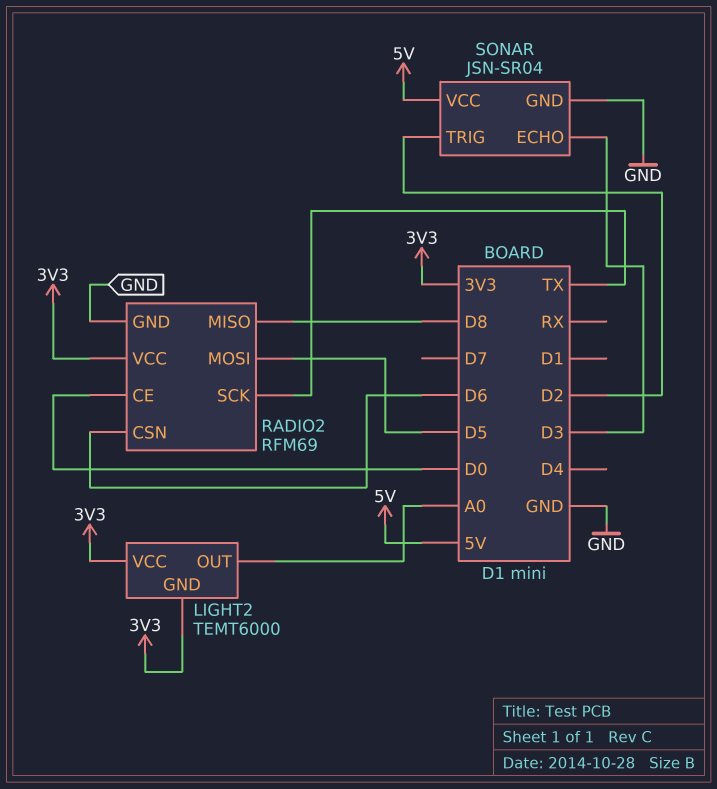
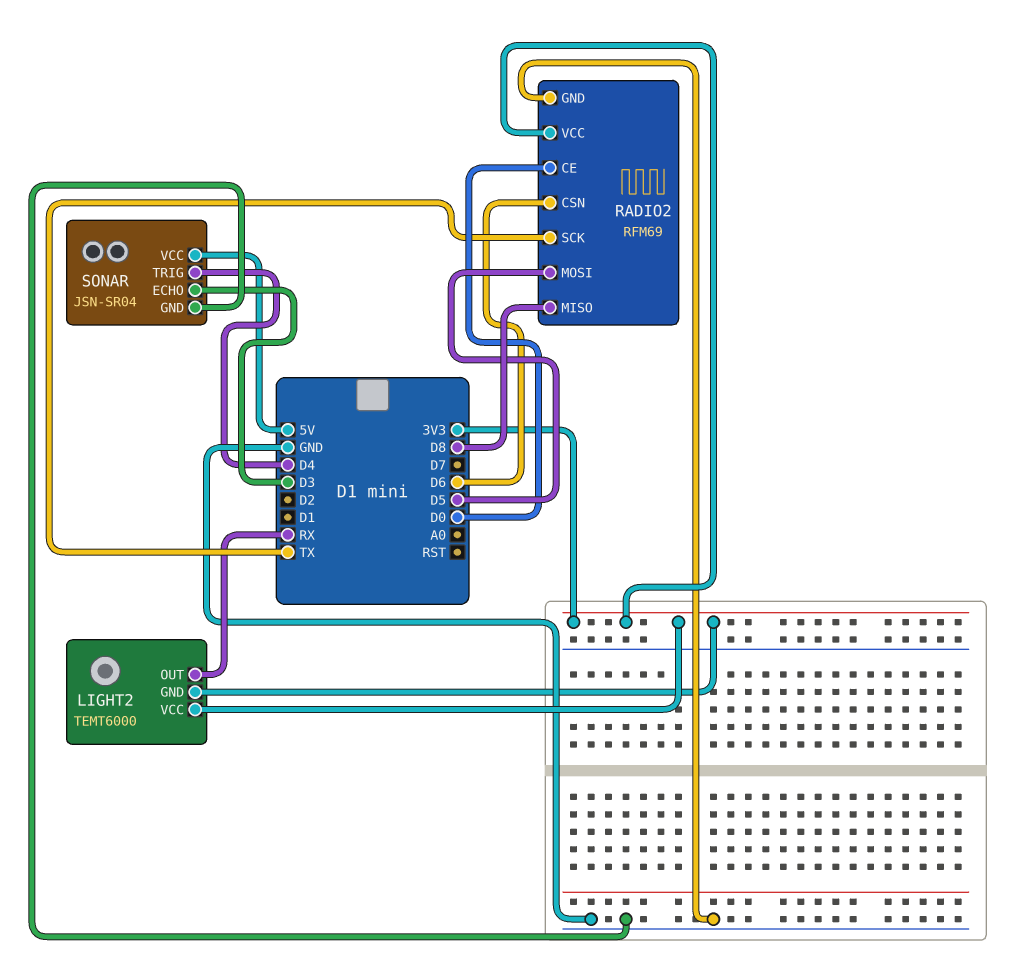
LIGHT2 pin OUT: A0 -> RX
SONAR pin TRIG: D2 -> D4

